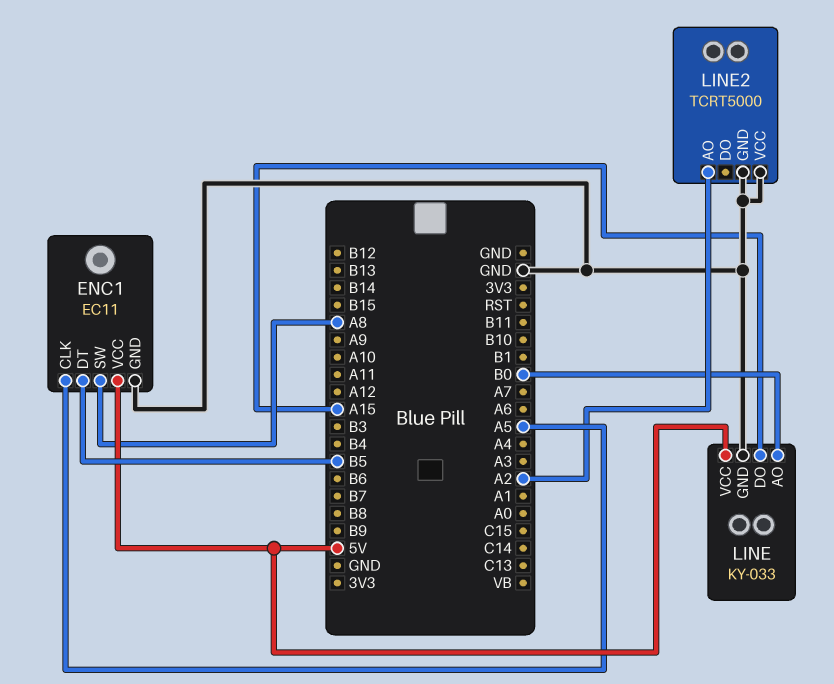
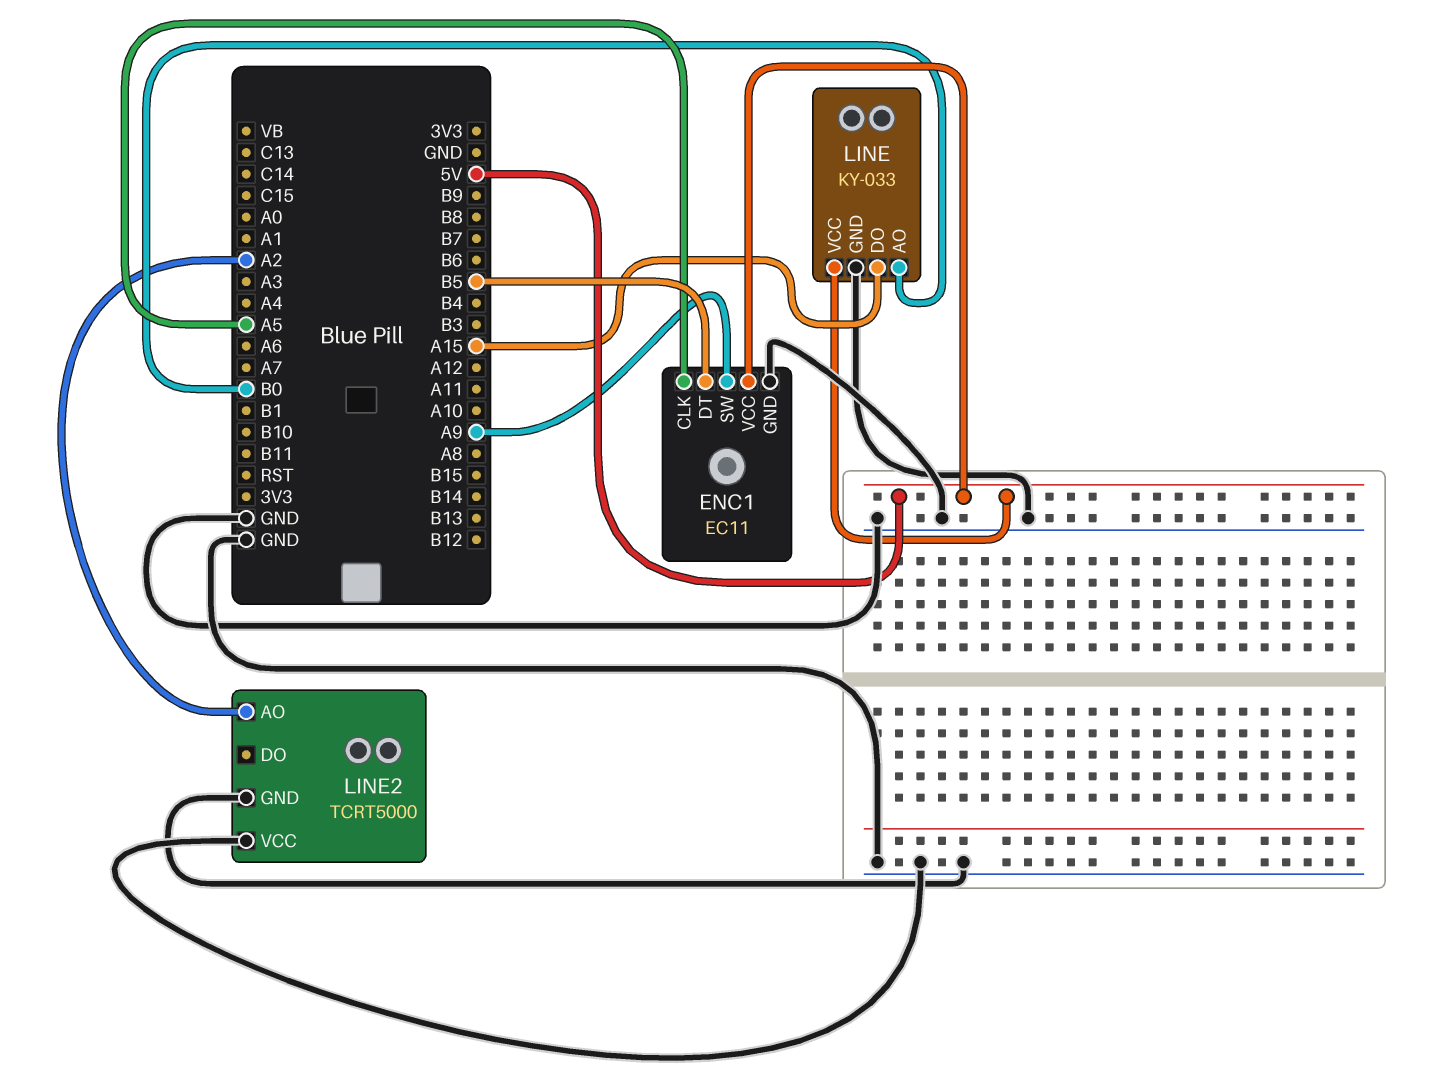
ENC1 pin SW: A8 -> A9

